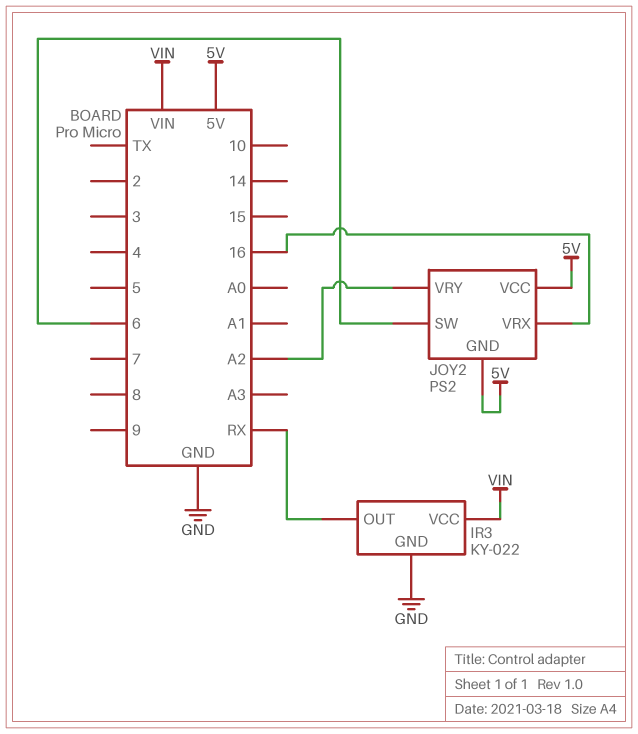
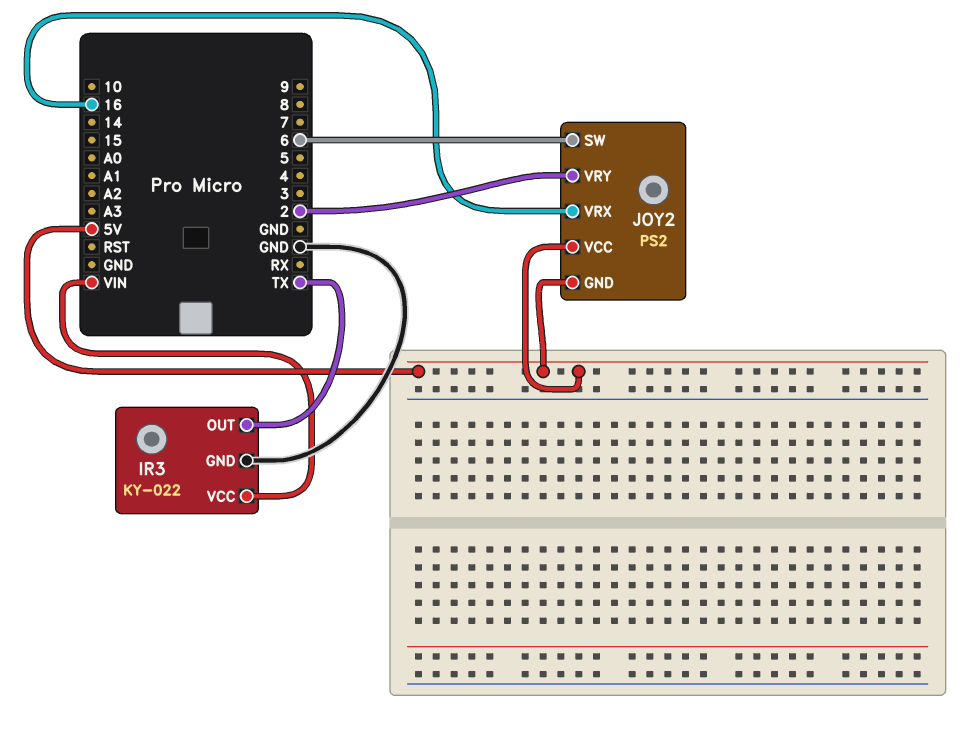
IR3 pin OUT: RX -> TX
JOY2 pin VRY: A2 -> 2

